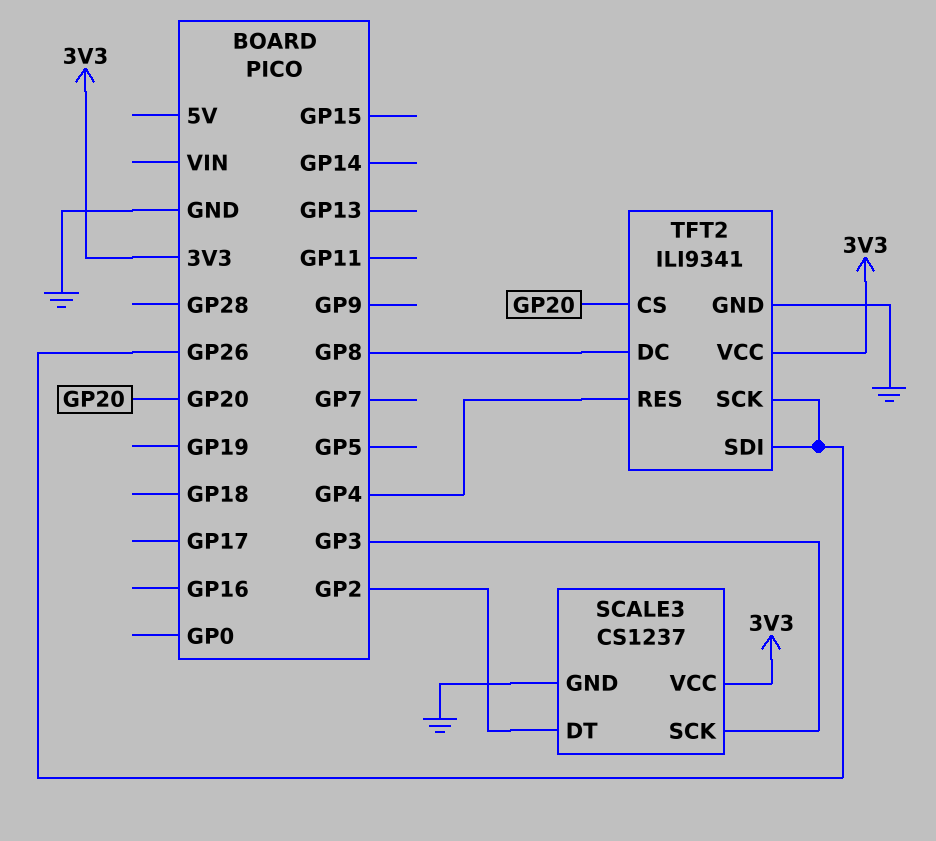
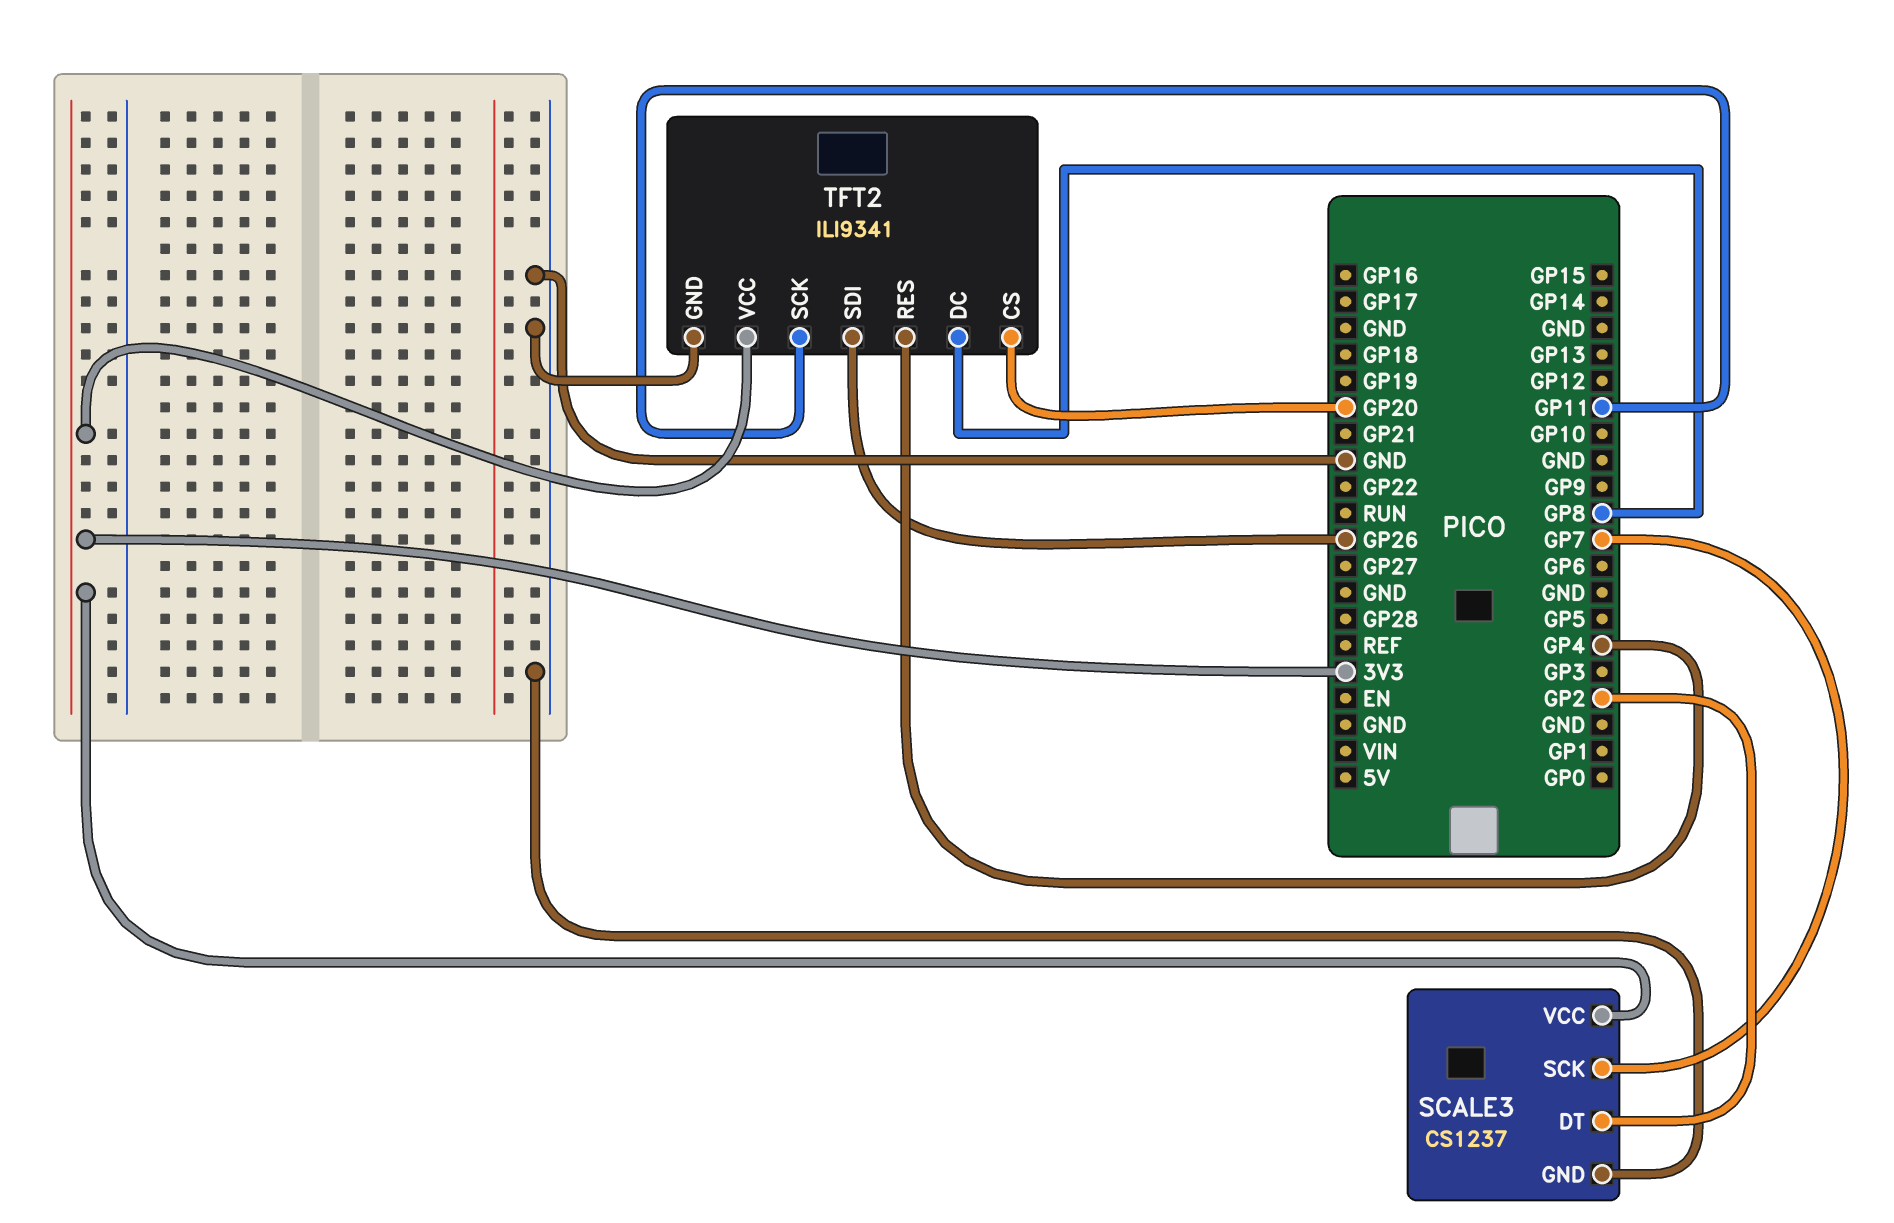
SCALE3 pin SCK: GP3 -> GP7
TFT2 pin SCK: GP26 -> GP11

